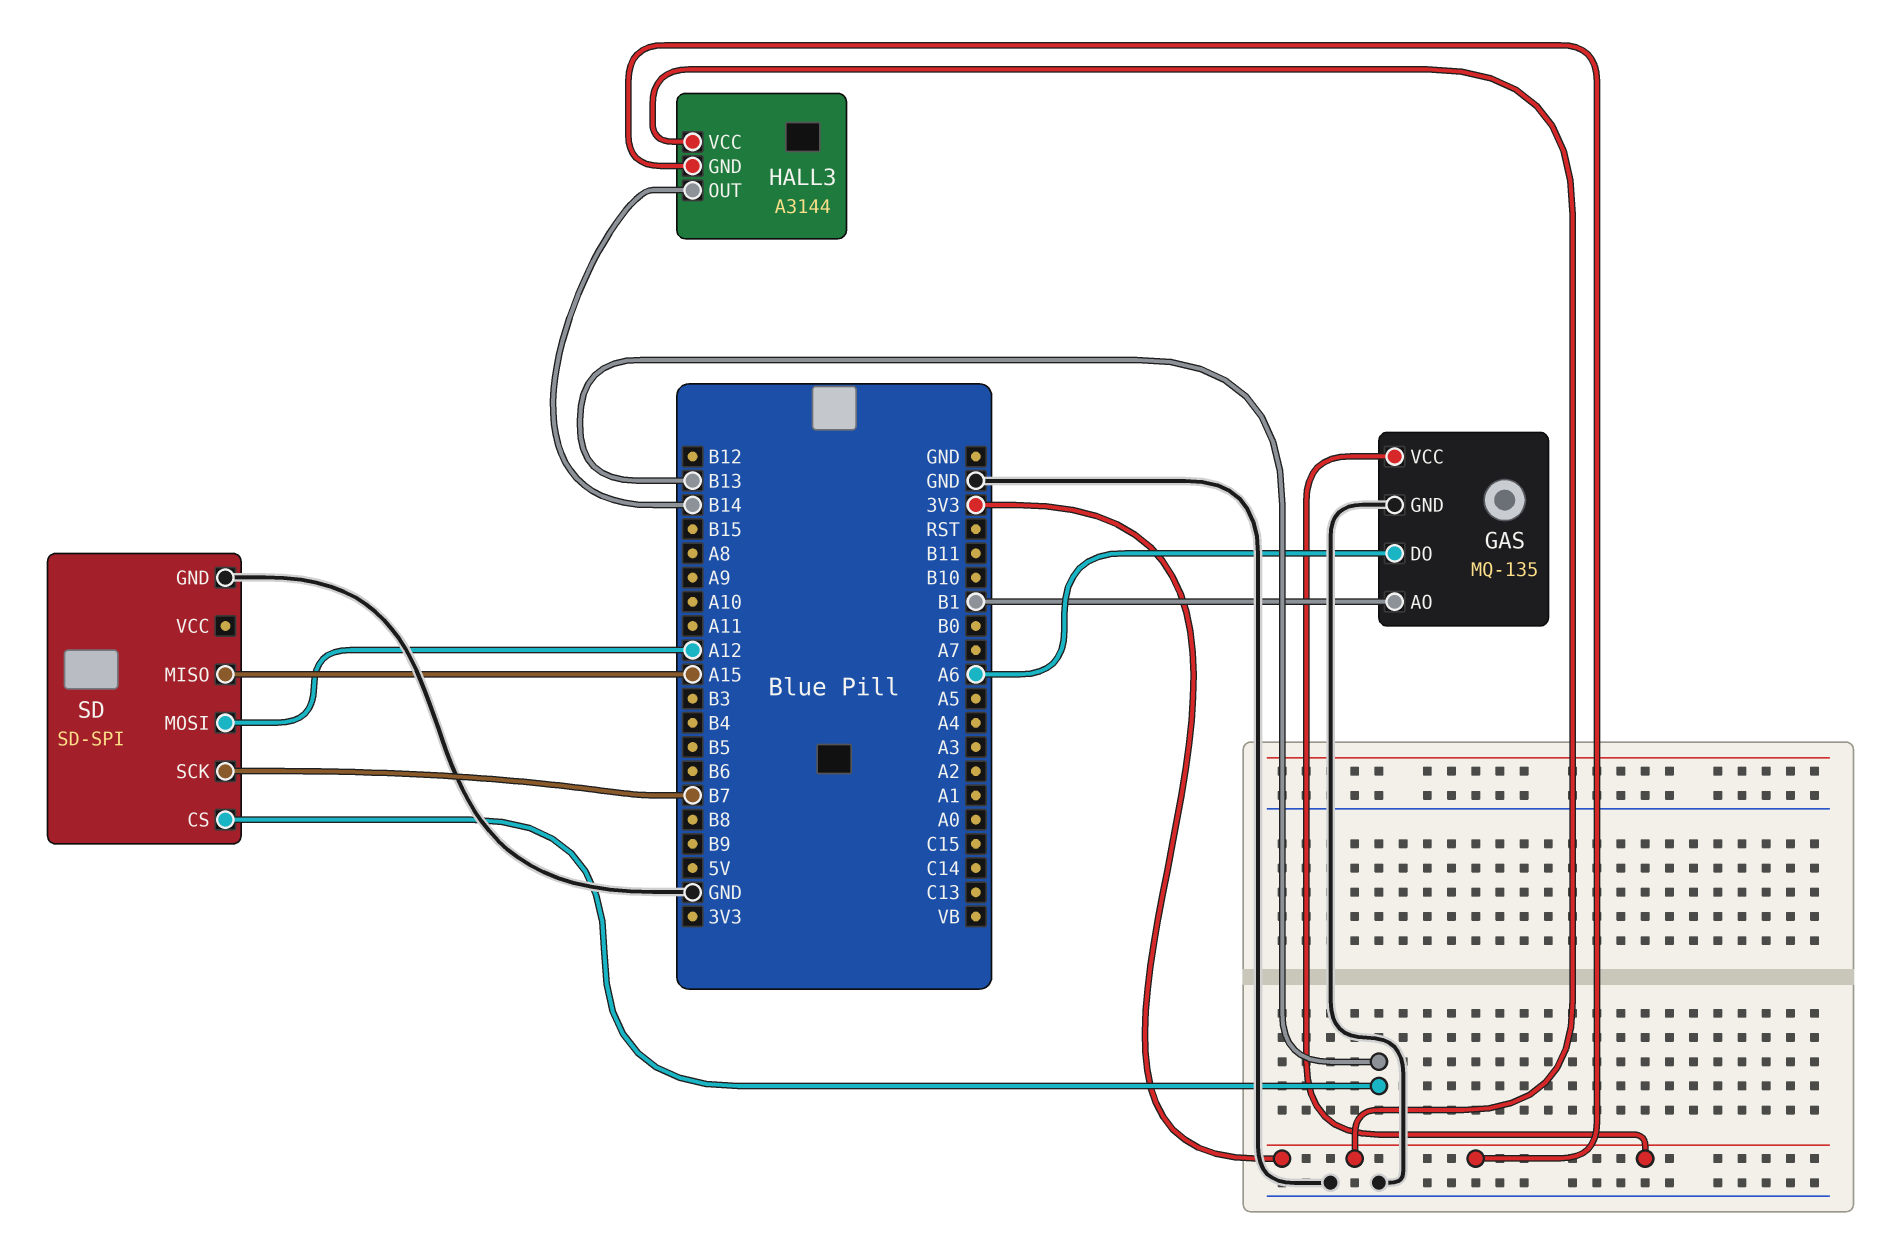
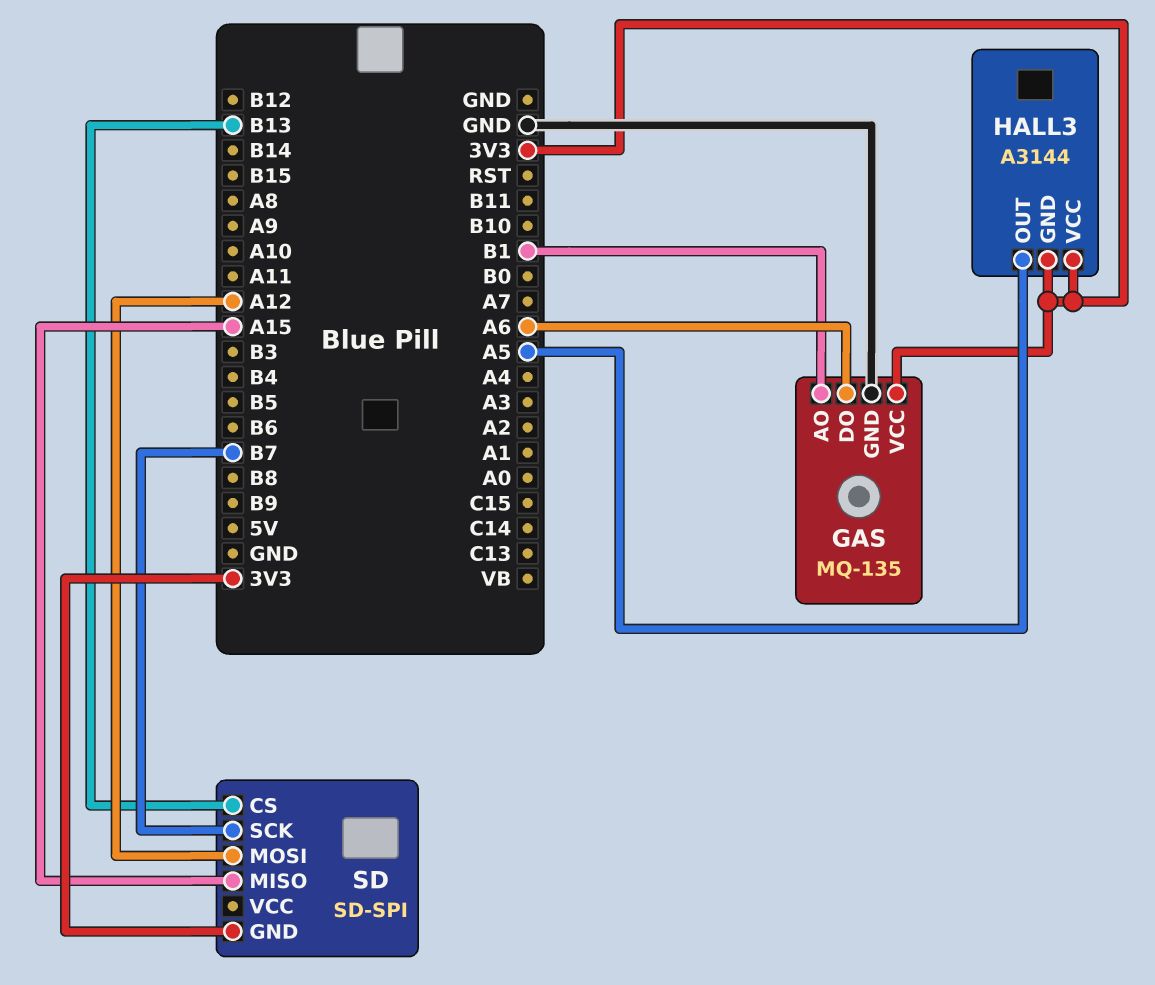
HALL3 pin OUT: B14 -> A5
SD pin GND: GND -> 3V3

